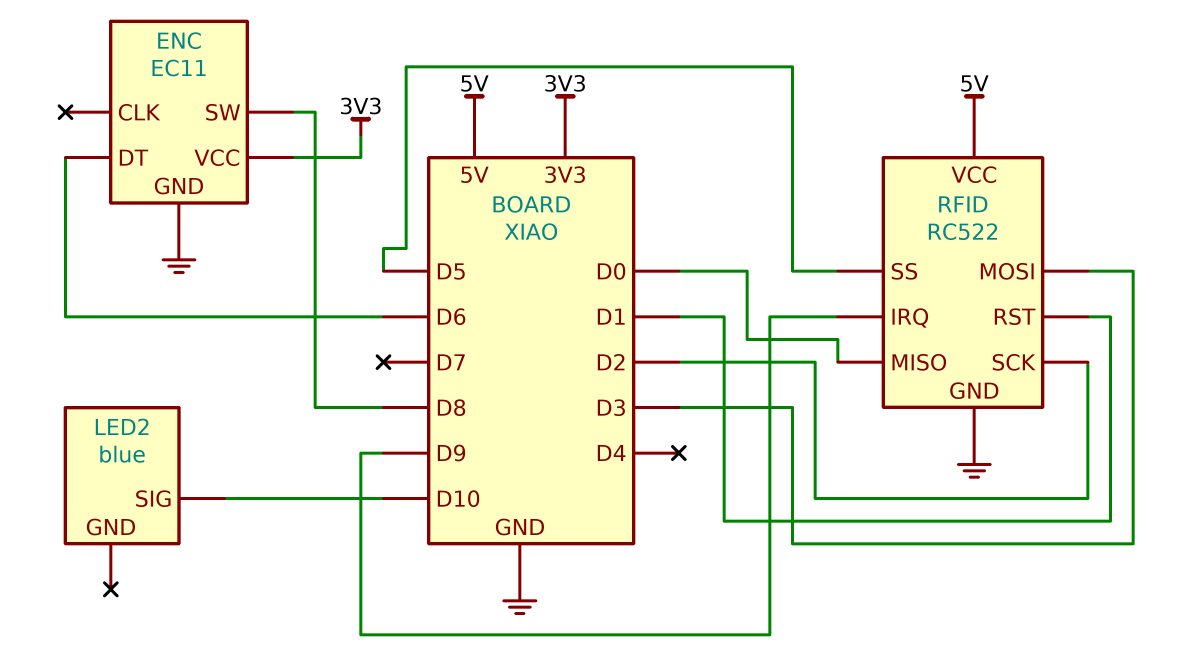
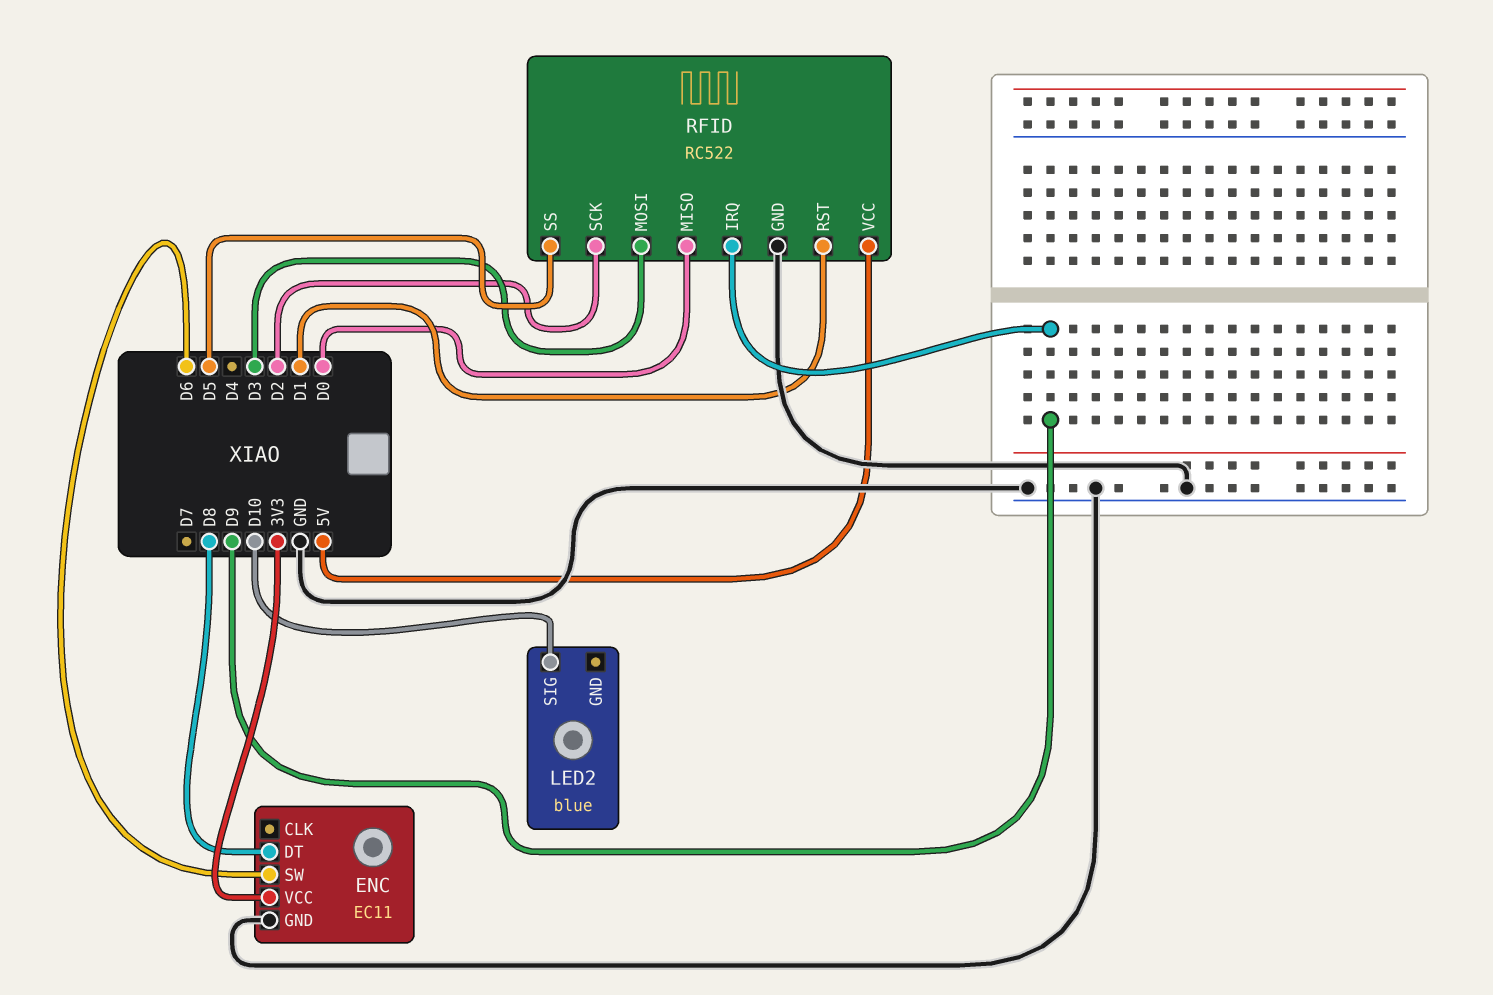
ENC pin DT: D6 -> D8
ENC pin SW: D8 -> D6

